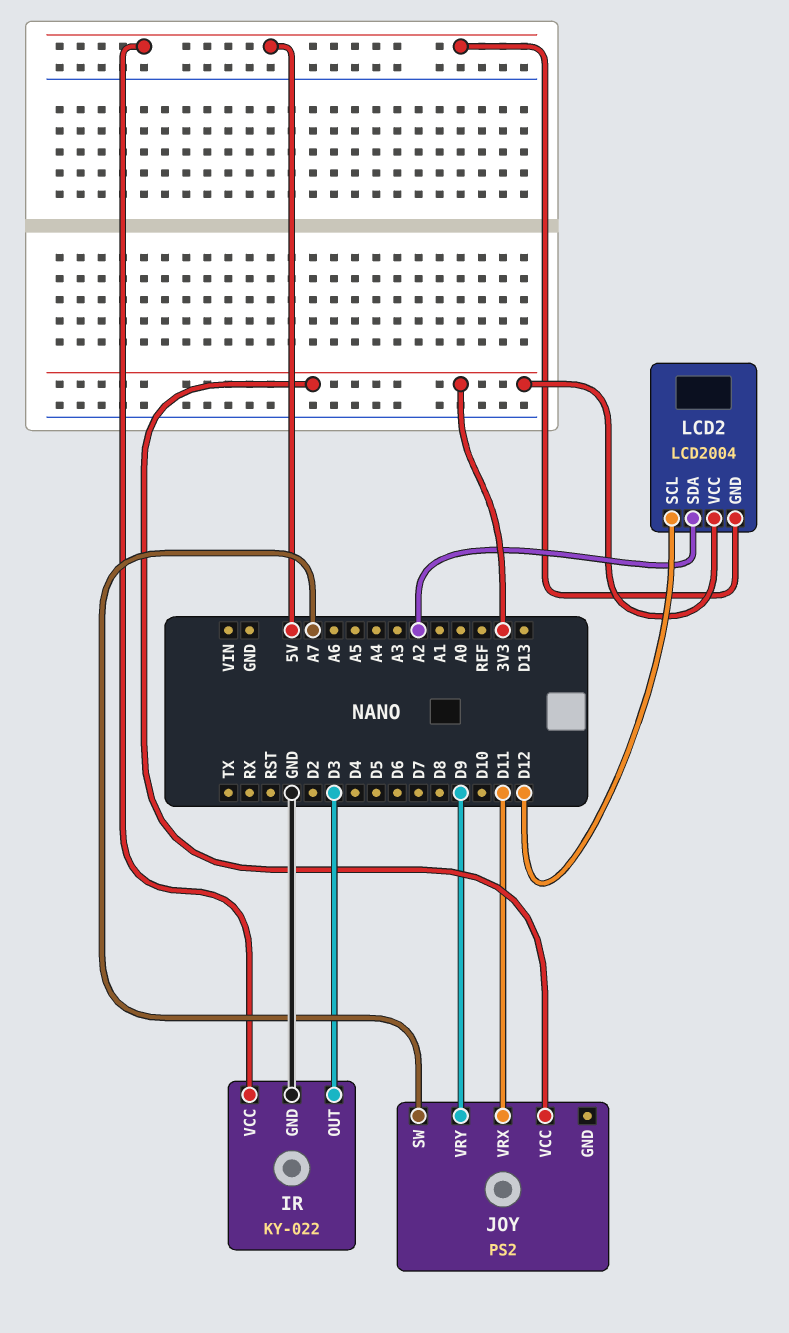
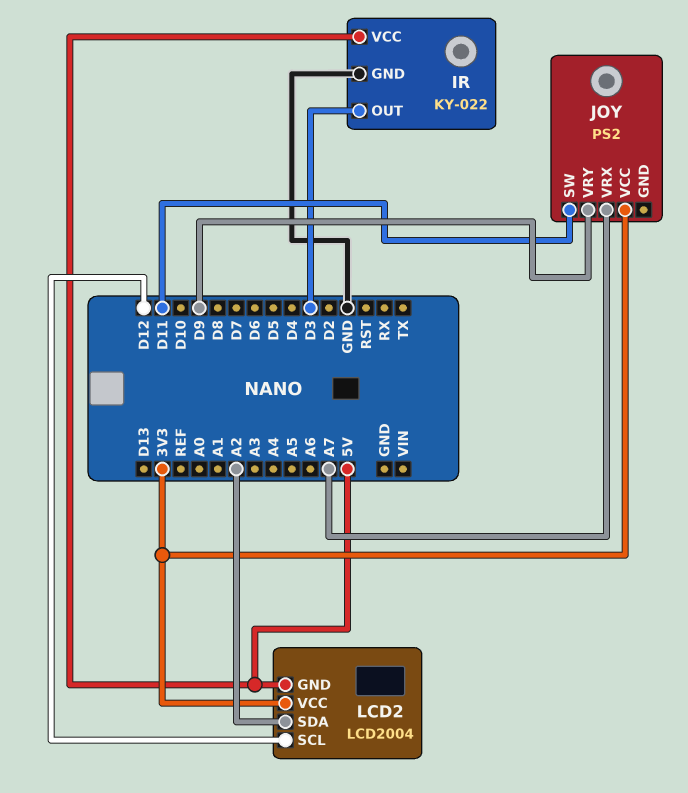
JOY pin SW: A7 -> D11
JOY pin VRX: D11 -> A7

